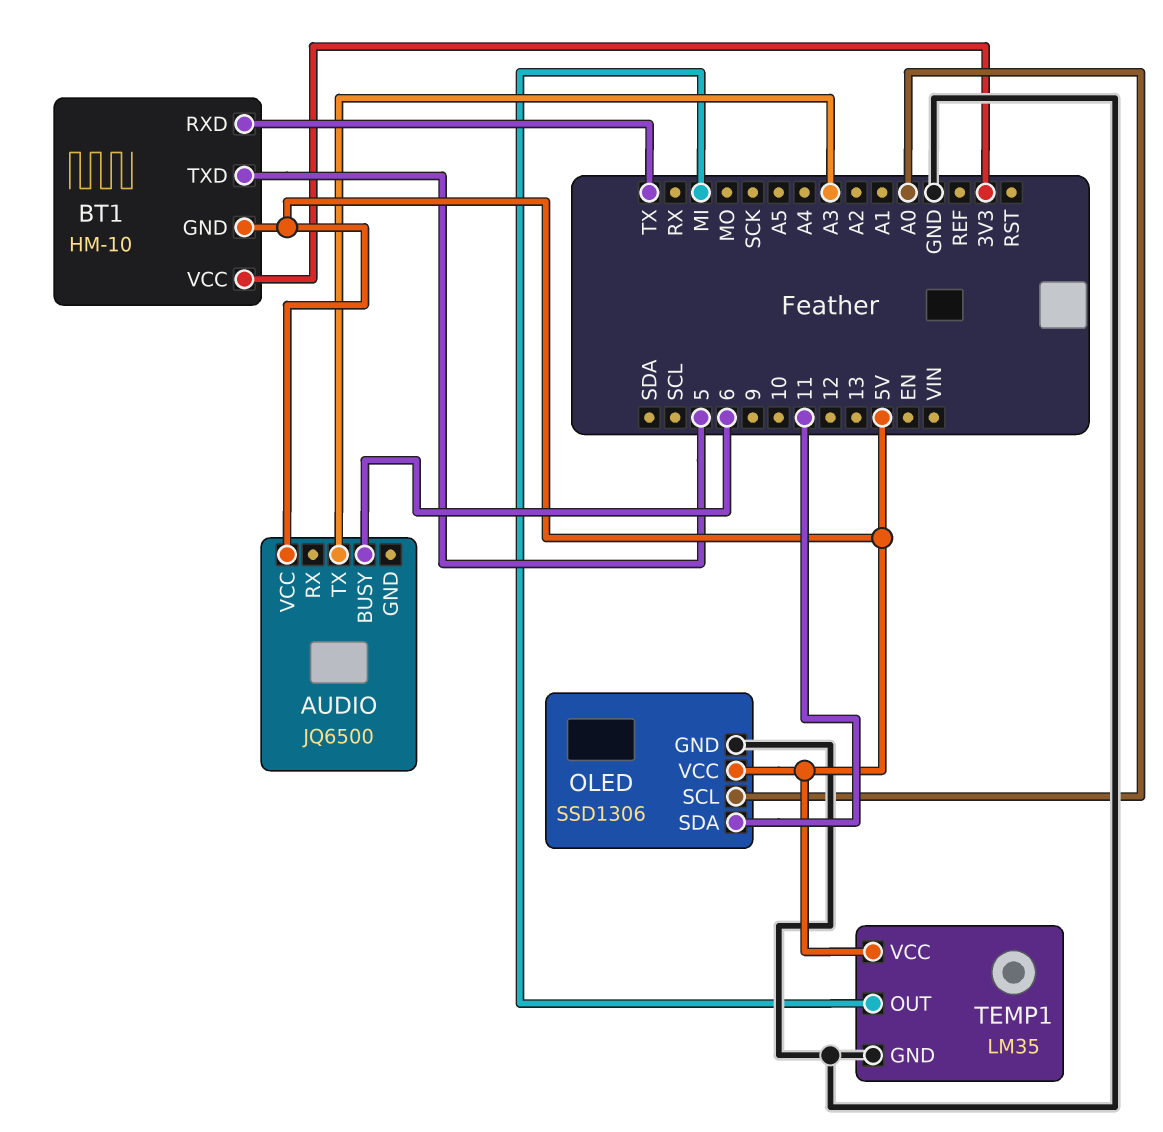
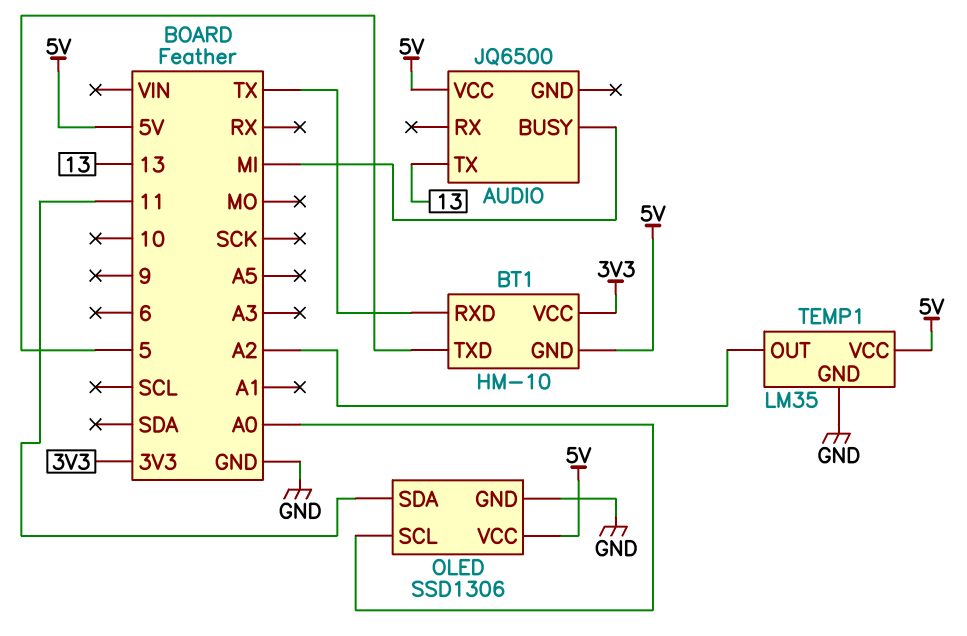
AUDIO pin BUSY: 6 -> MI
AUDIO pin TX: A3 -> 13
TEMP1 pin OUT: MI -> A2

